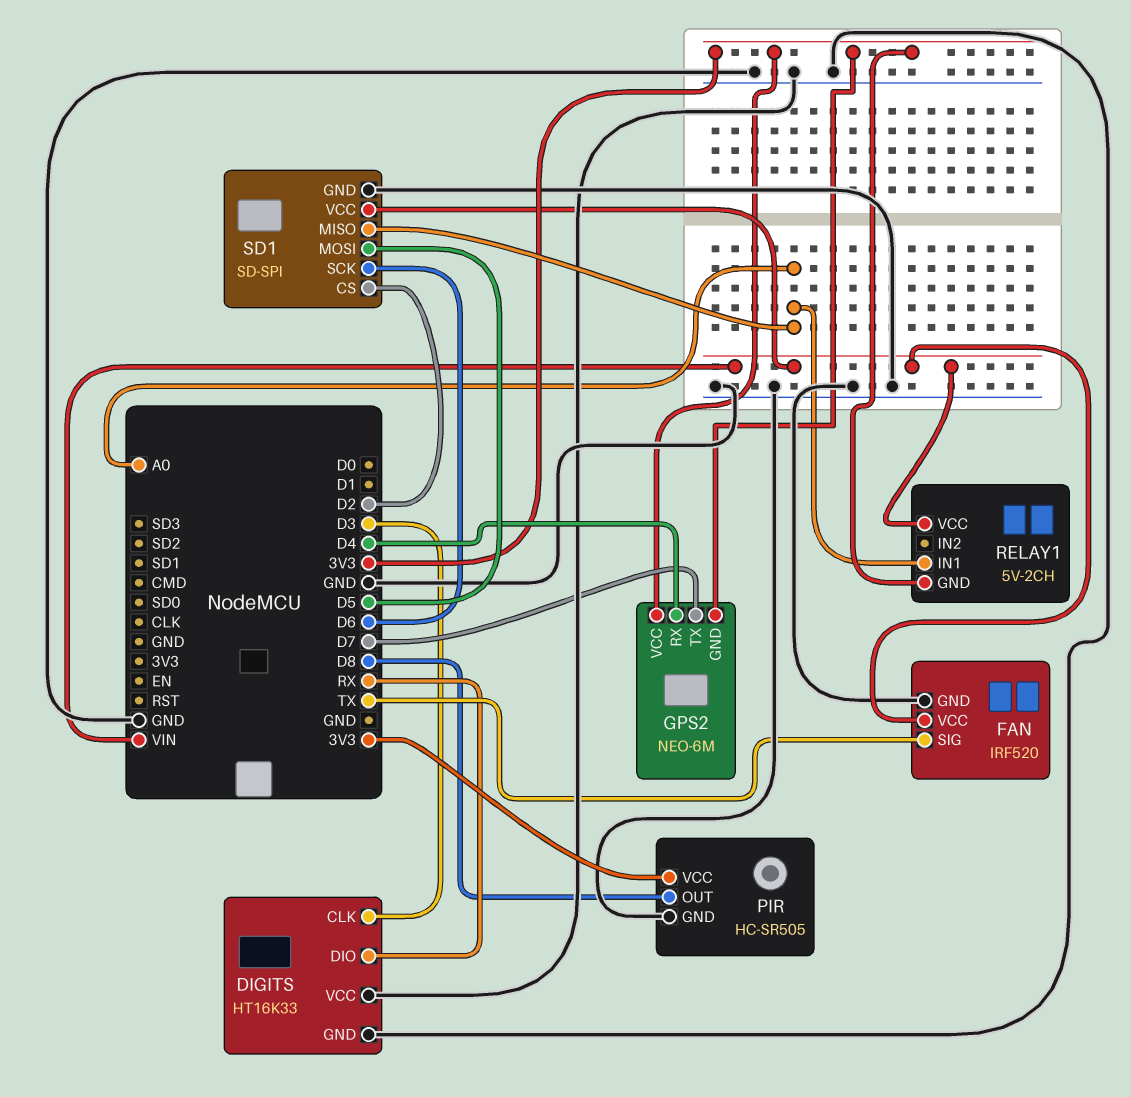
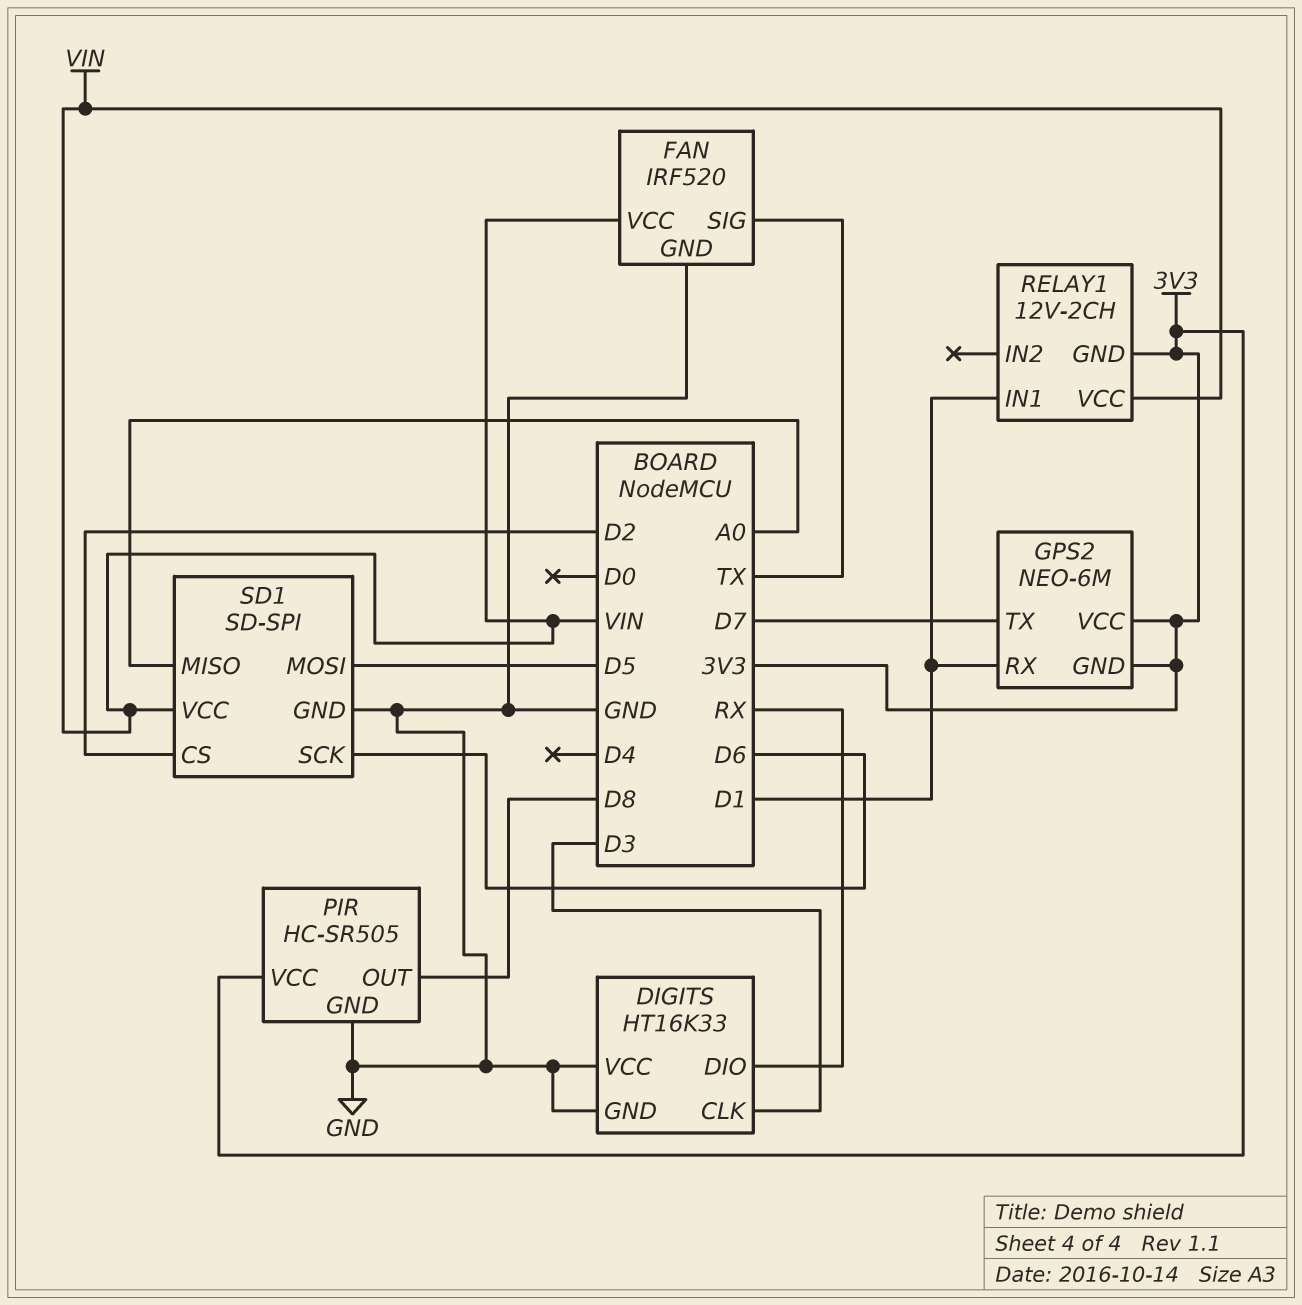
GPS2 pin RX: D4 -> D1
RELAY1: 5V-2CH -> 12V-2CH
RELAY1 pin IN1: A0 -> D1

